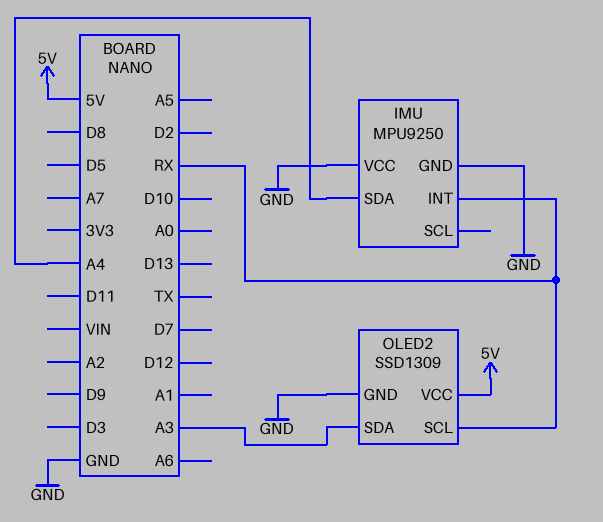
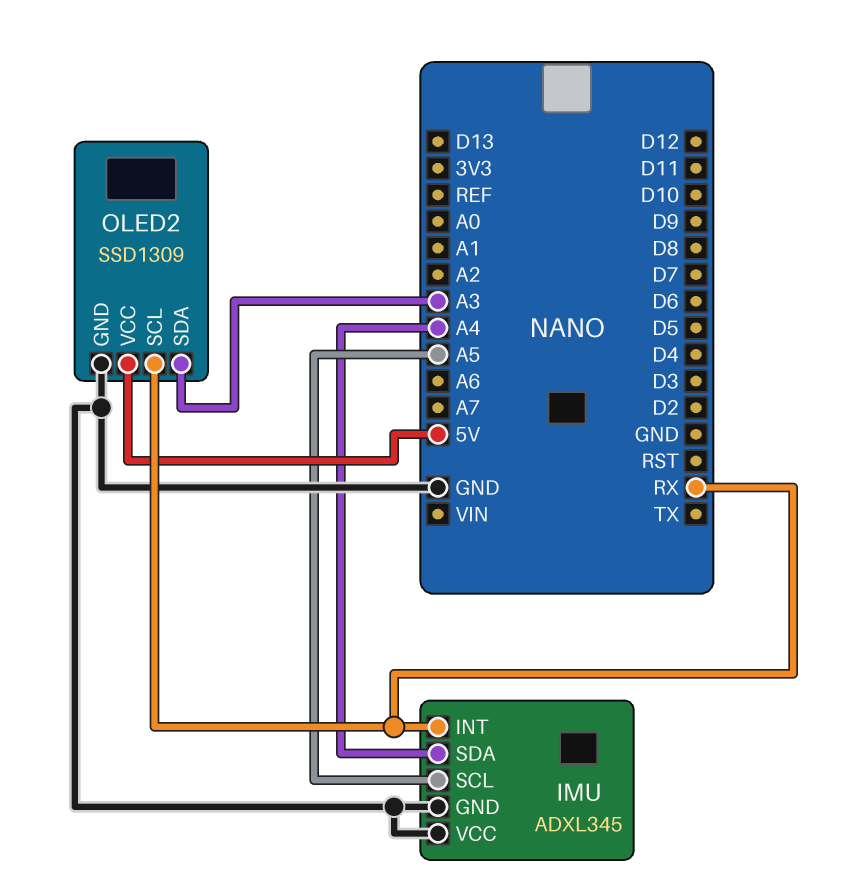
IMU: MPU9250 -> ADXL345
IMU pin SCL: none -> A5

